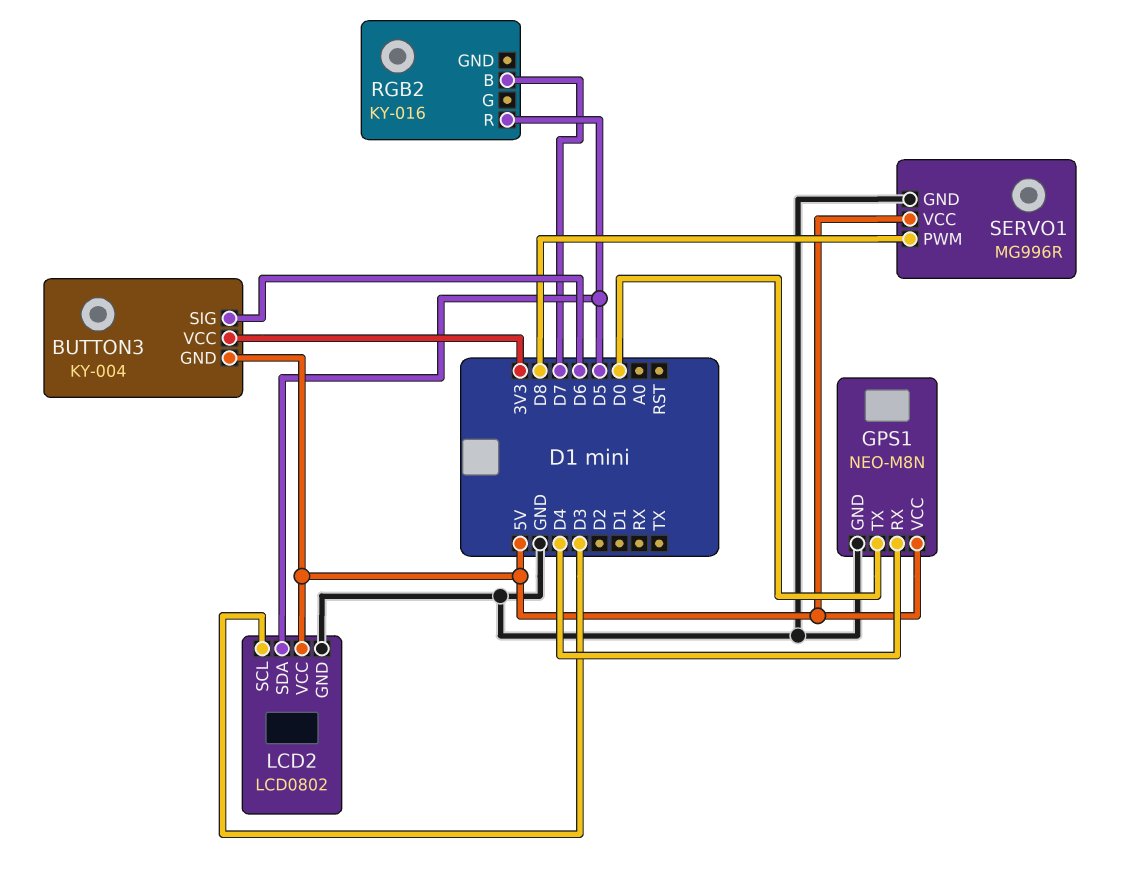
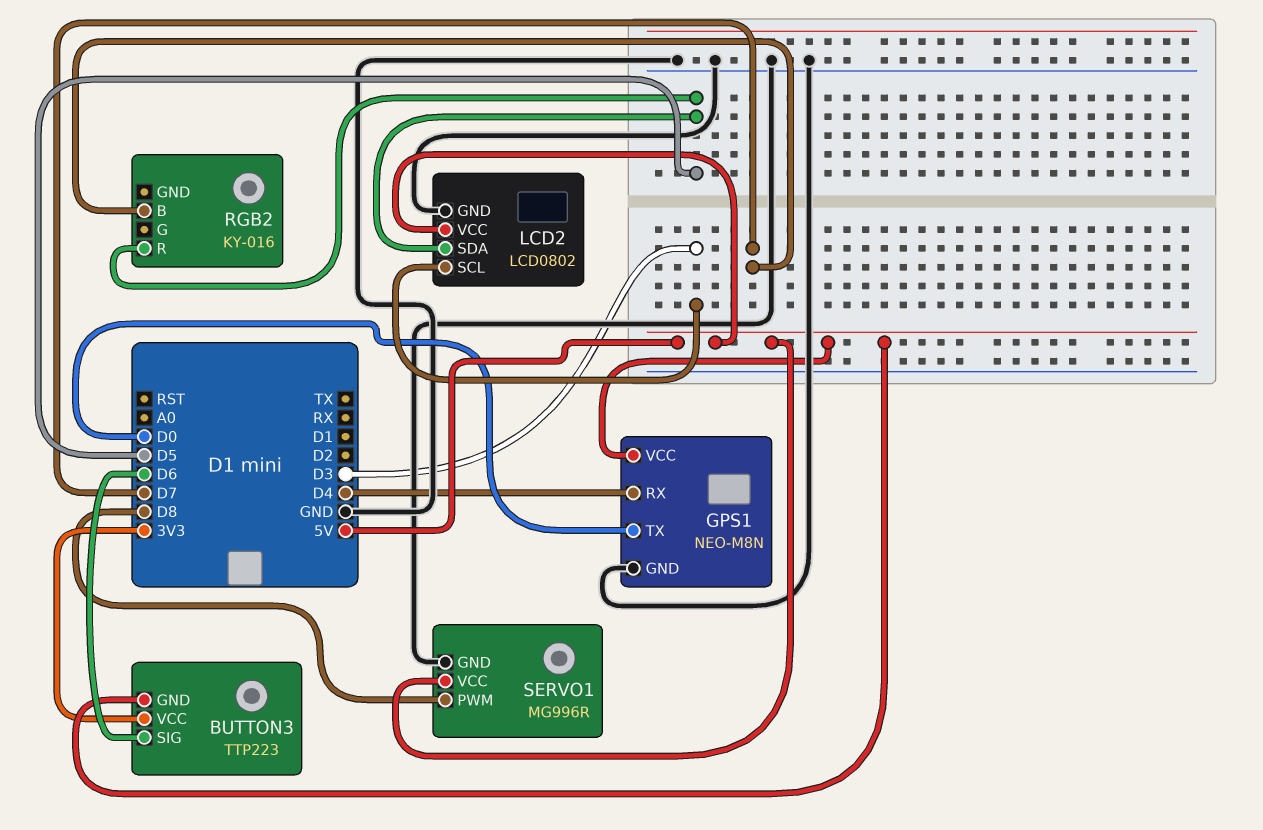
BUTTON3: KY-004 -> TTP223

